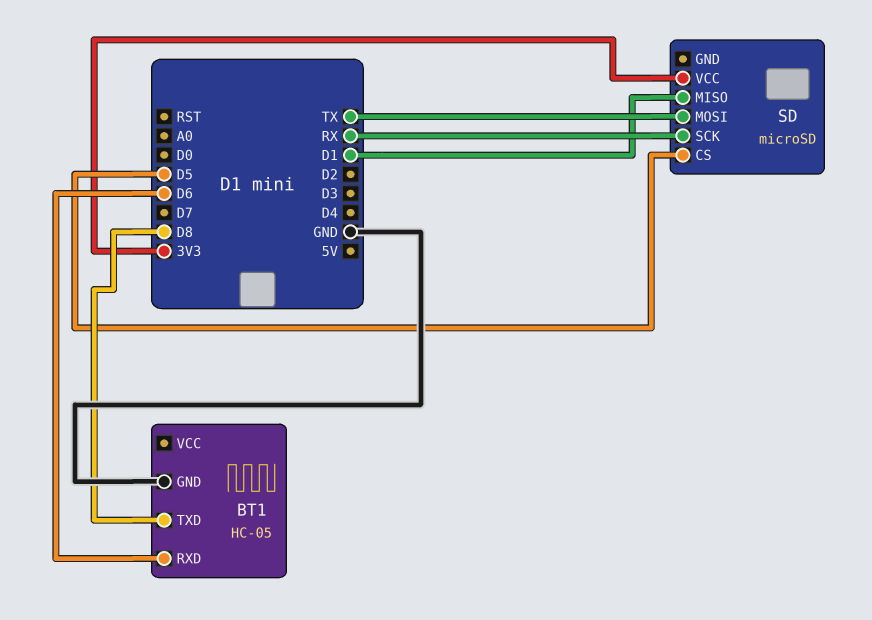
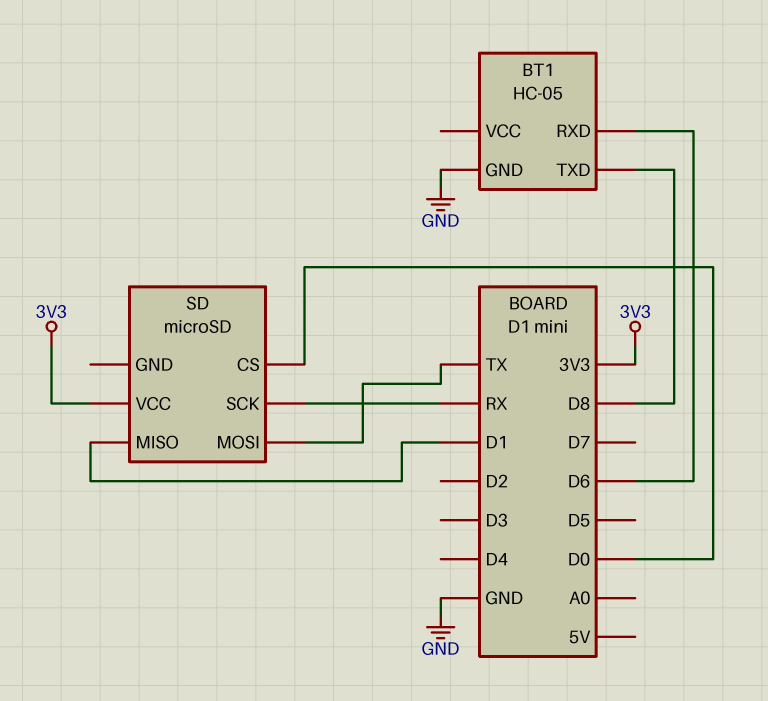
SD pin CS: D5 -> D0

